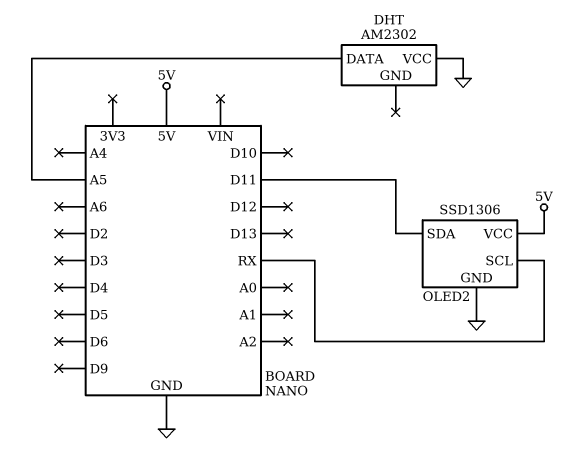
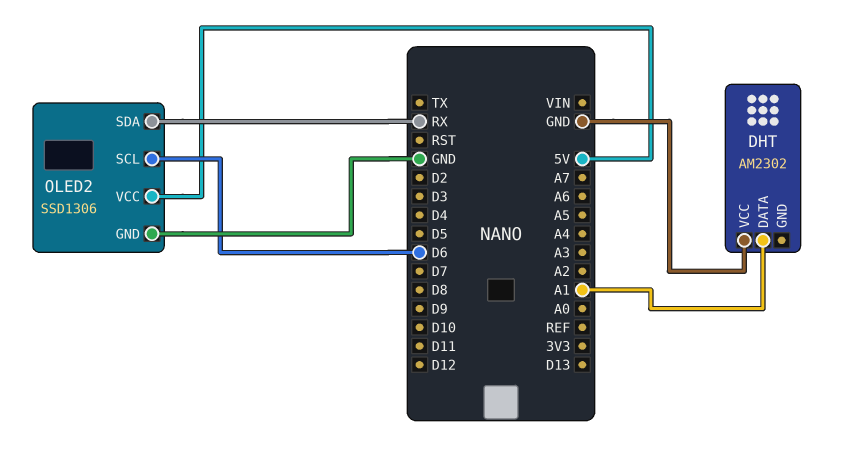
DHT pin DATA: A5 -> A1
OLED2 pin SCL: RX -> D6
OLED2 pin SDA: D11 -> RX

